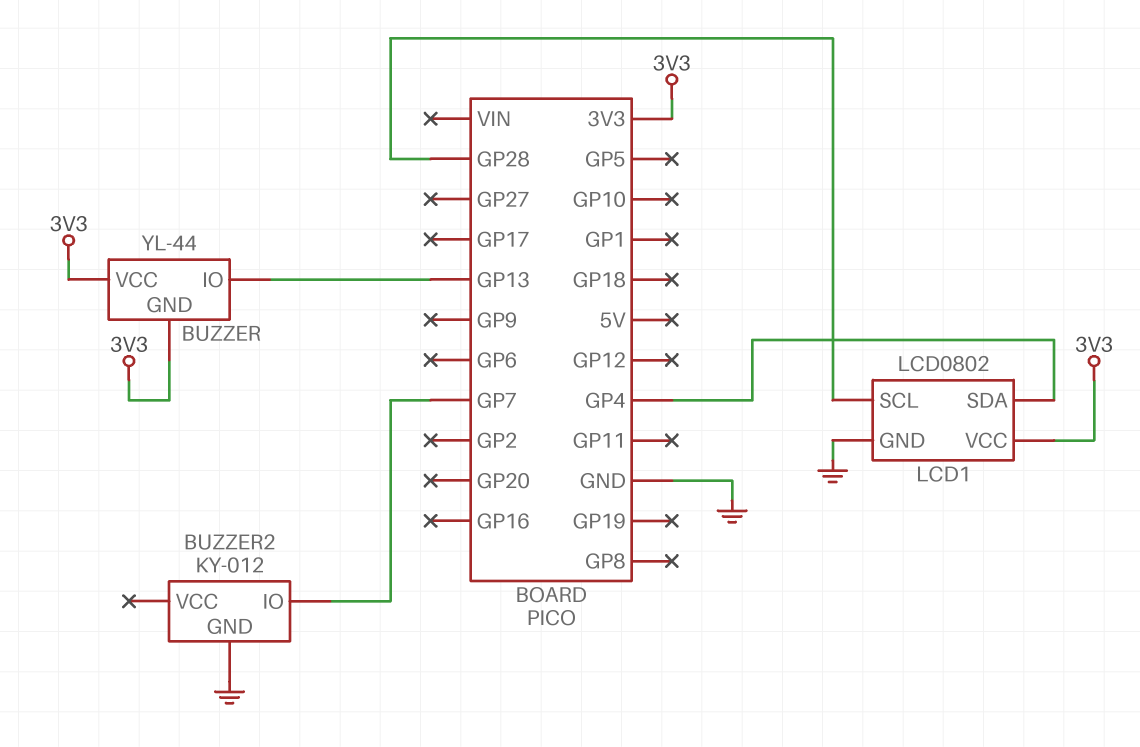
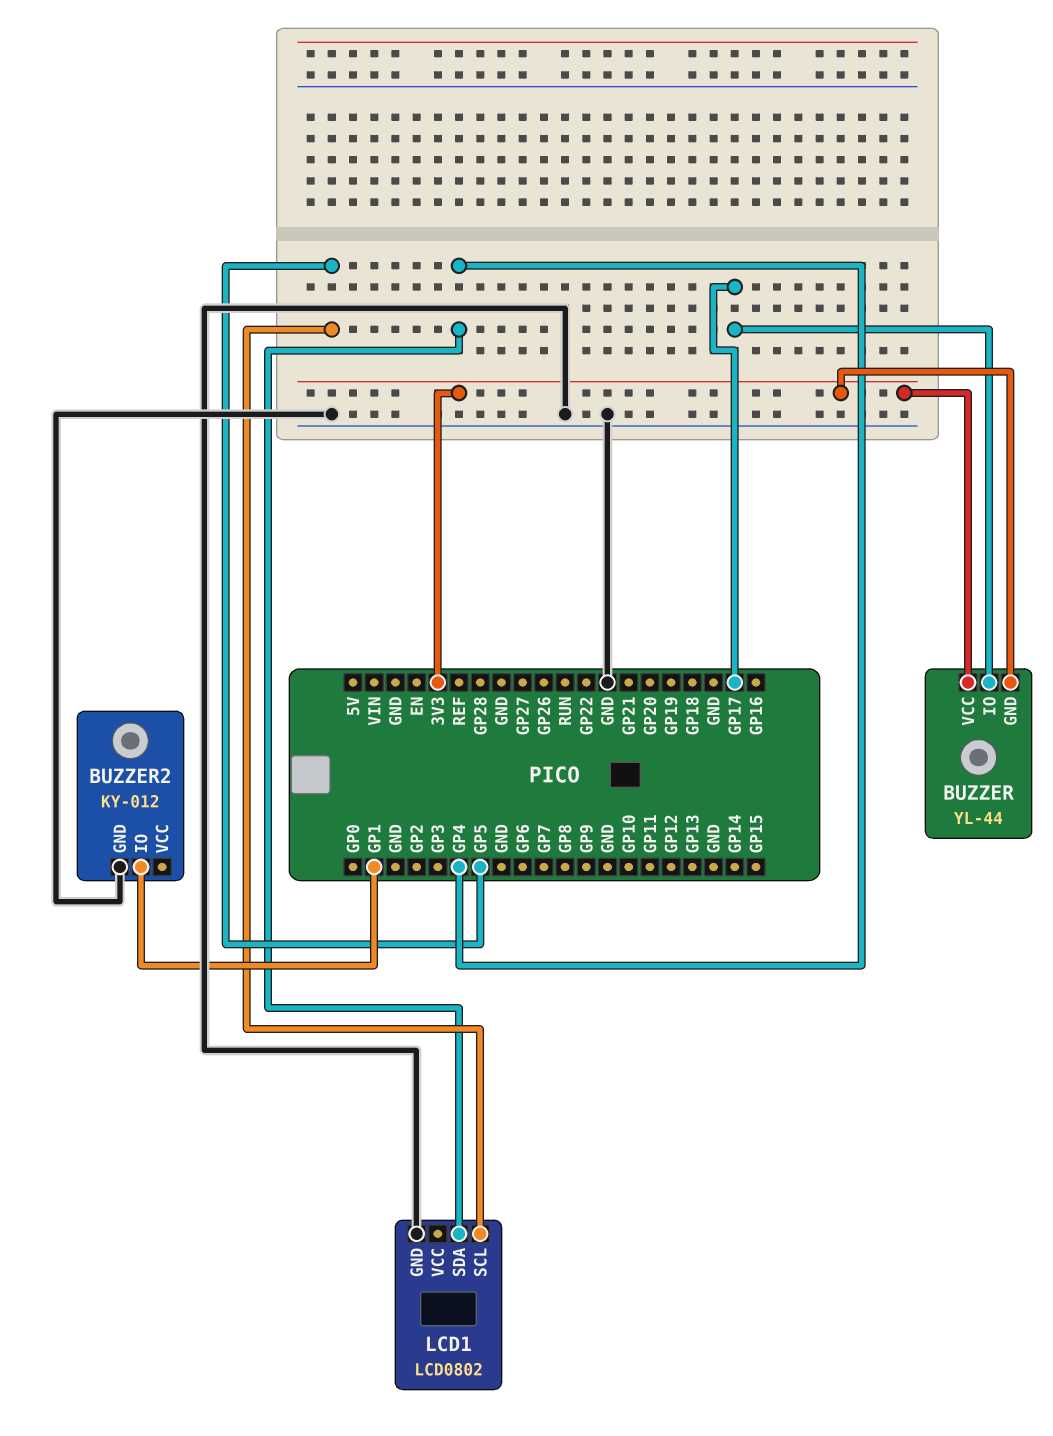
BUZZER pin IO: GP13 -> GP17
BUZZER2 pin IO: GP7 -> GP1
LCD1 pin SCL: GP28 -> GP5
LCD1 pin VCC: 3V3 -> none

